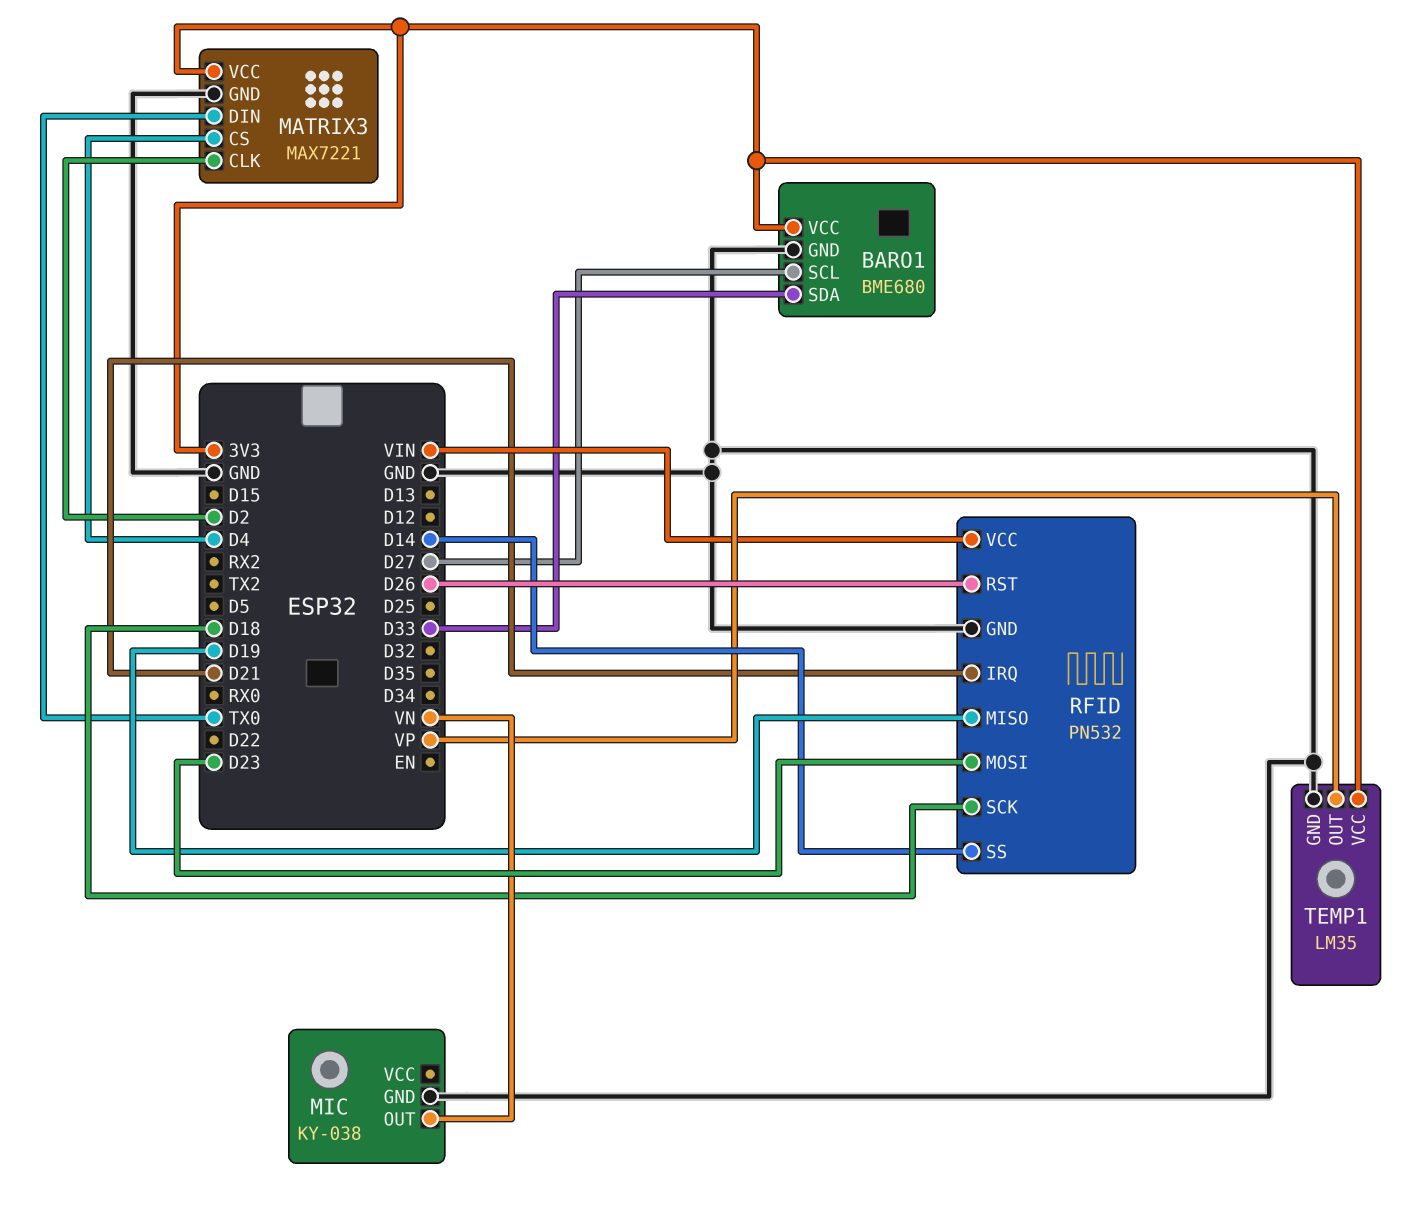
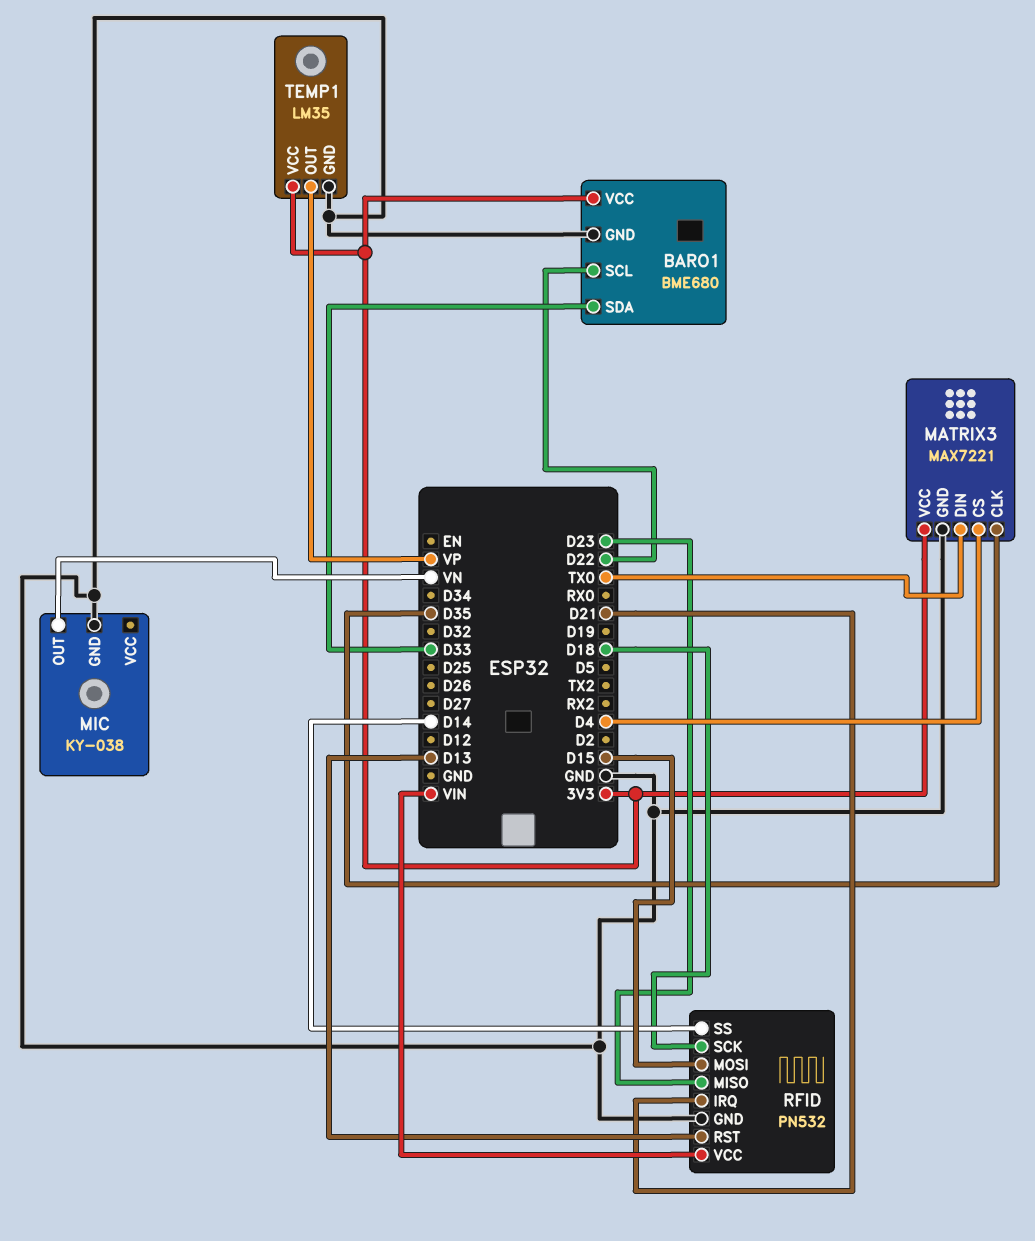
BARO1 pin SCL: D27 -> D22
MATRIX3 pin CLK: D2 -> D35
RFID pin MISO: D19 -> D23
RFID pin MOSI: D23 -> D15
RFID pin RST: D26 -> D13

